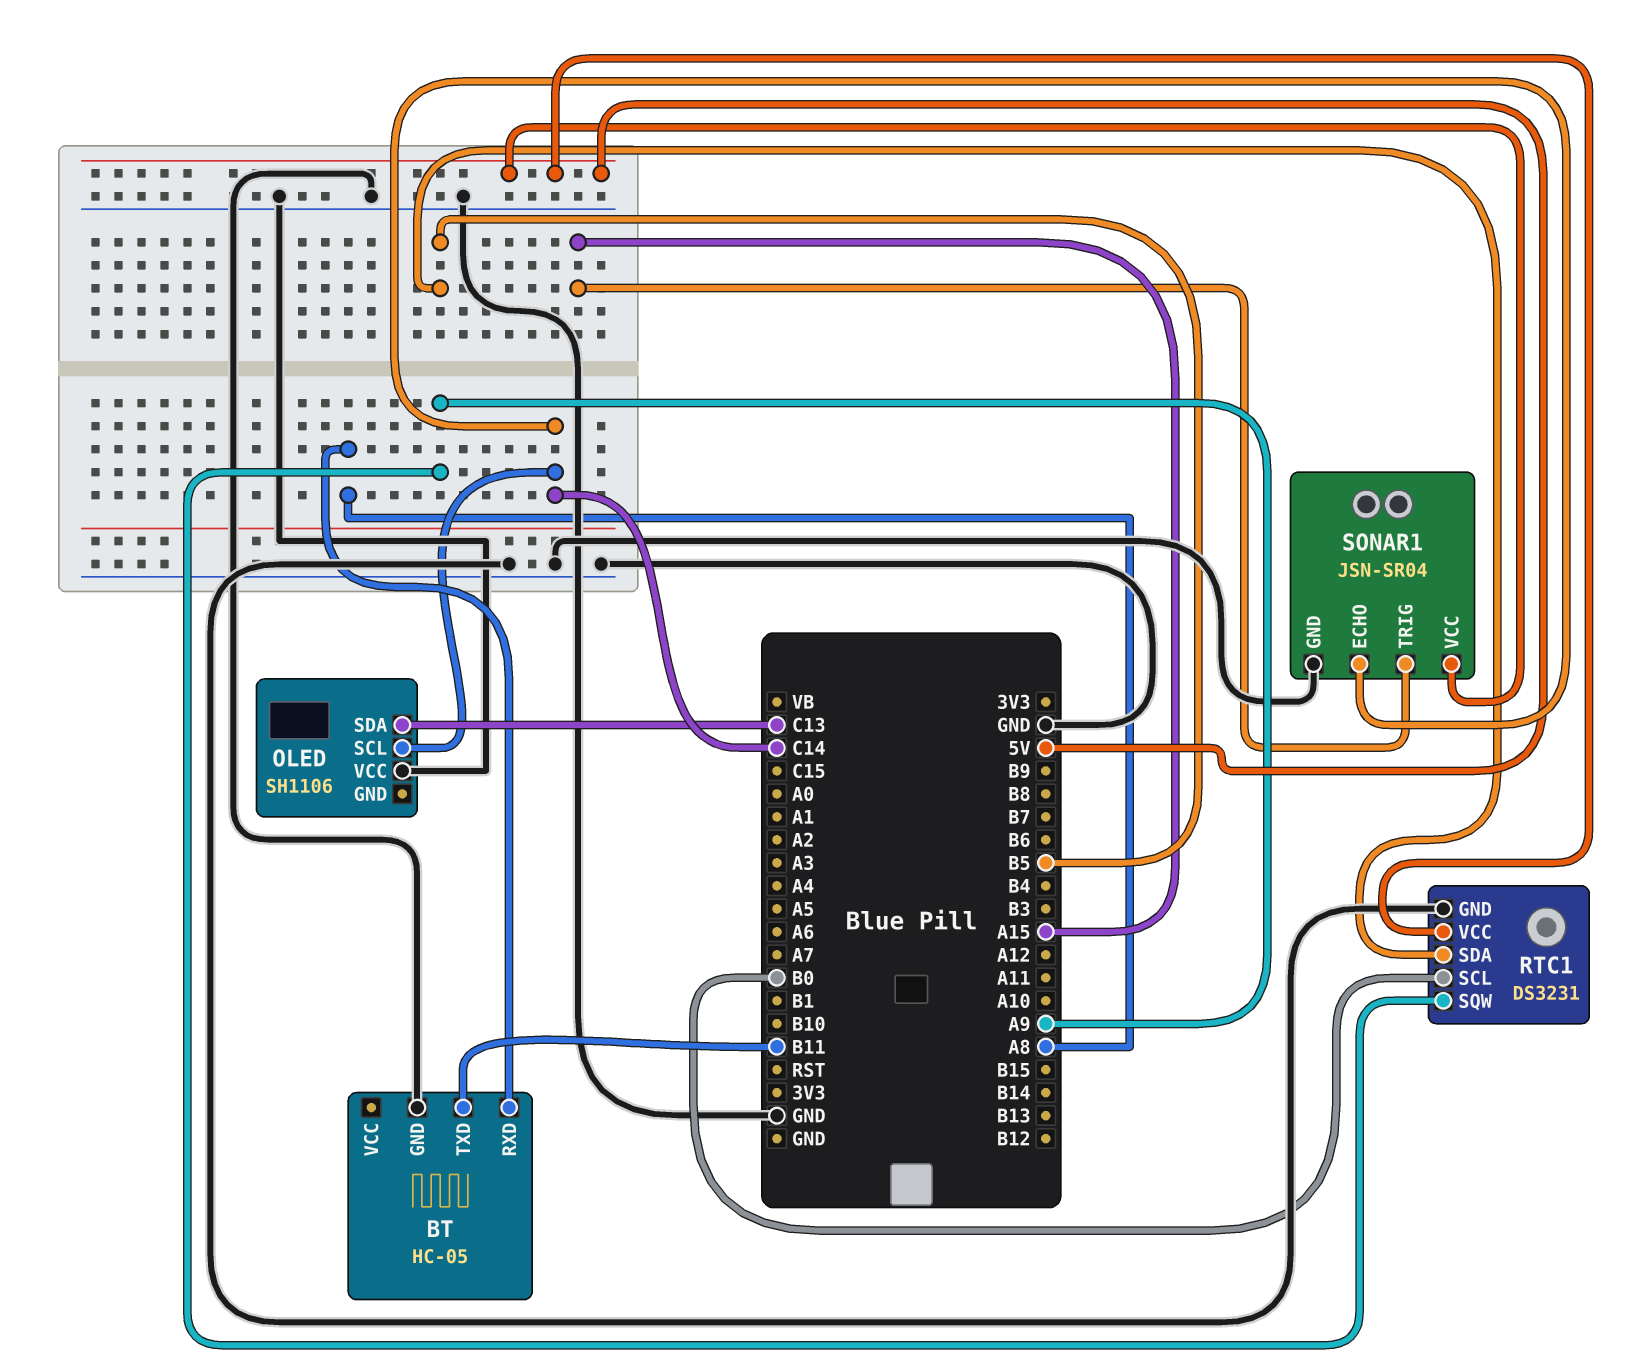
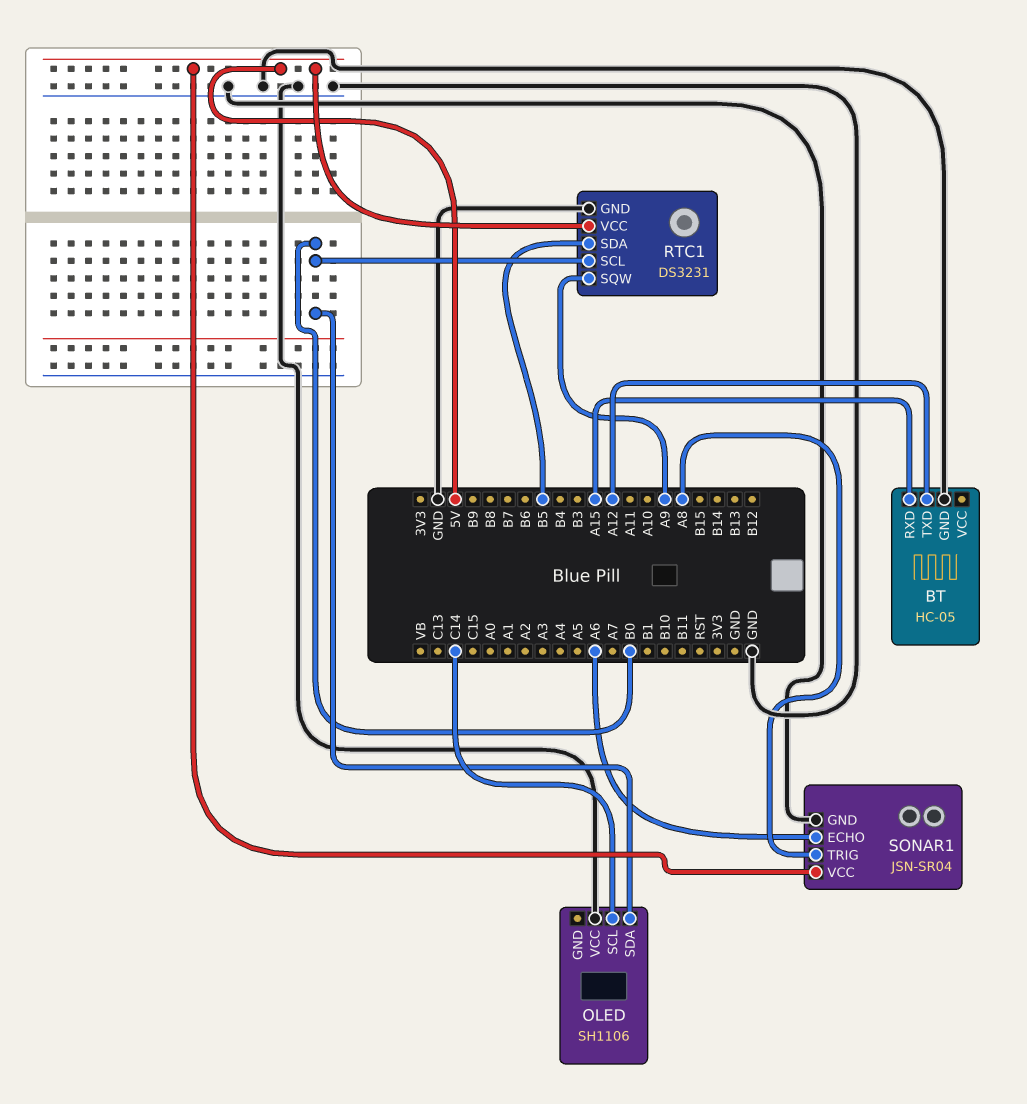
BT pin RXD: A8 -> A15
BT pin TXD: B11 -> A12
OLED pin SDA: C13 -> B0
SONAR1 pin ECHO: C14 -> A6
SONAR1 pin TRIG: A15 -> A8

